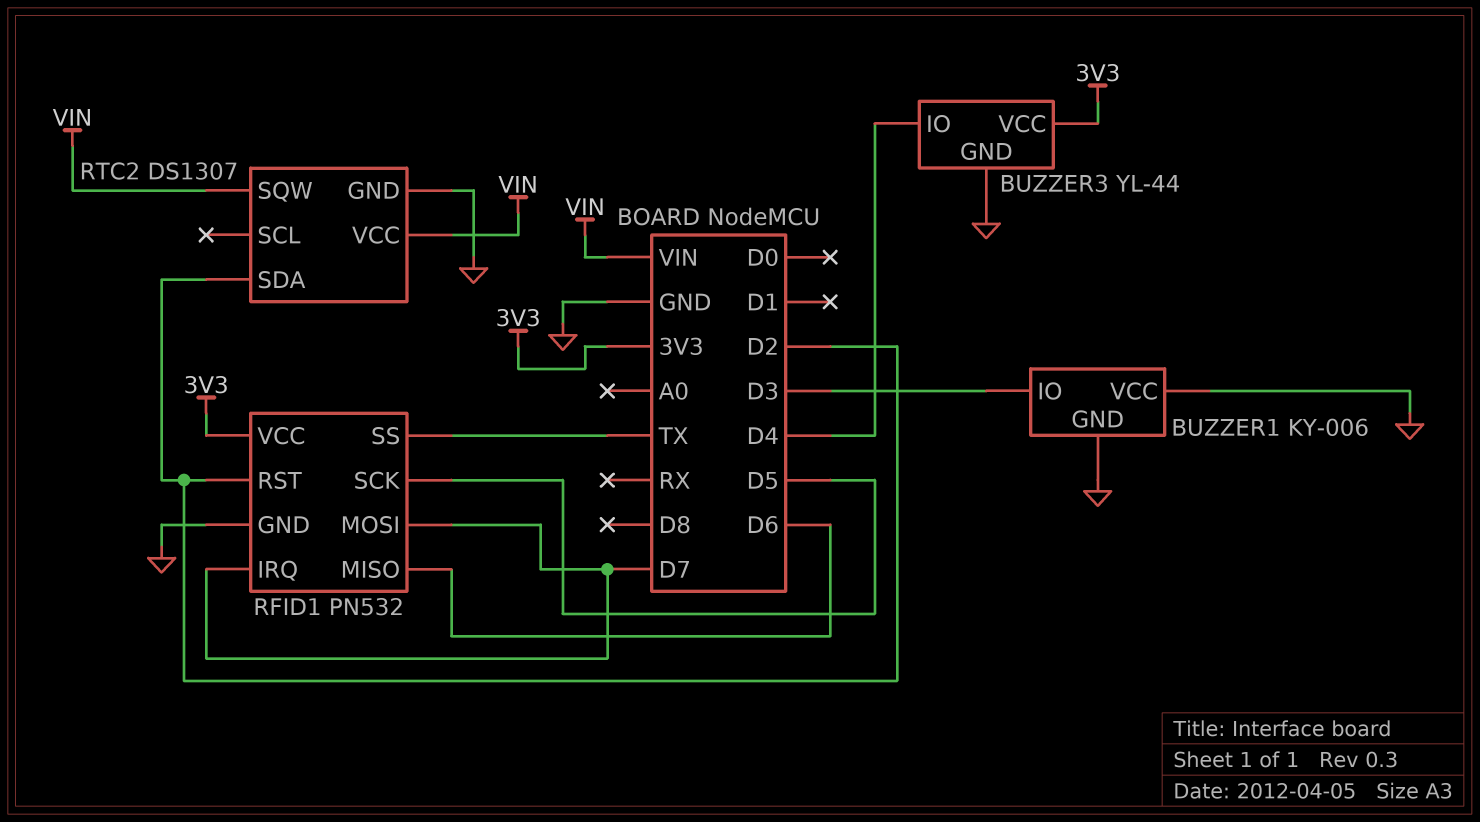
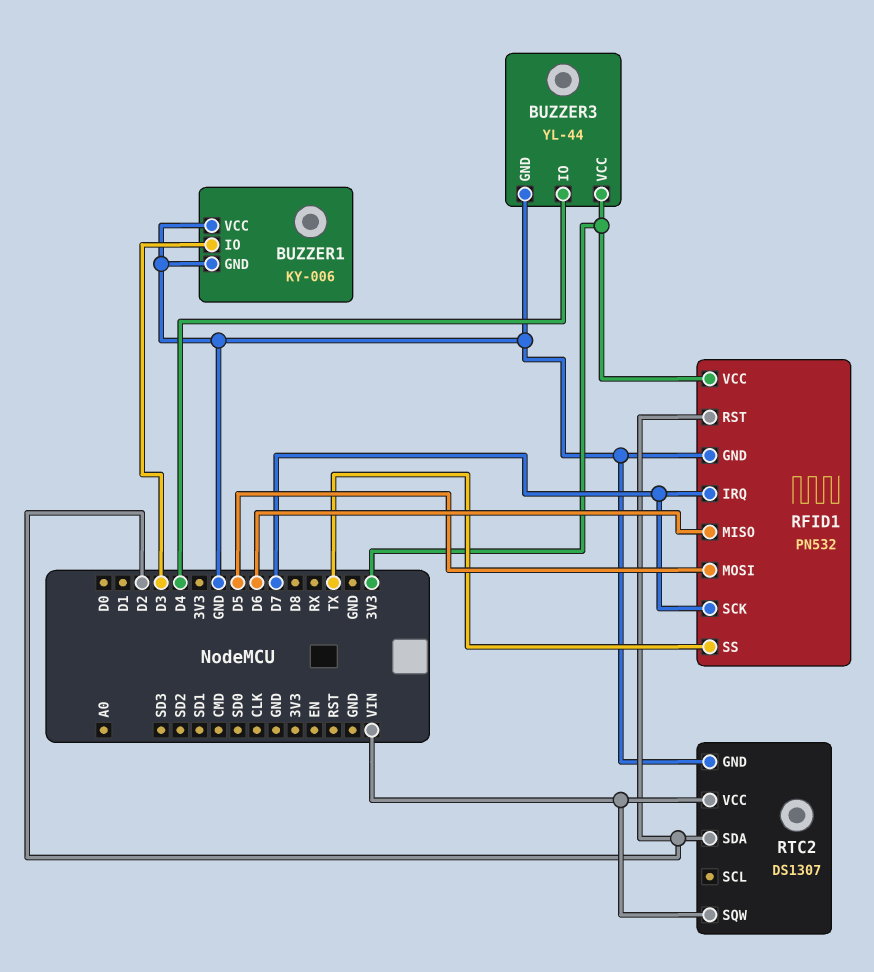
RFID1 pin MOSI: D7 -> D5
RFID1 pin SCK: D5 -> D7

